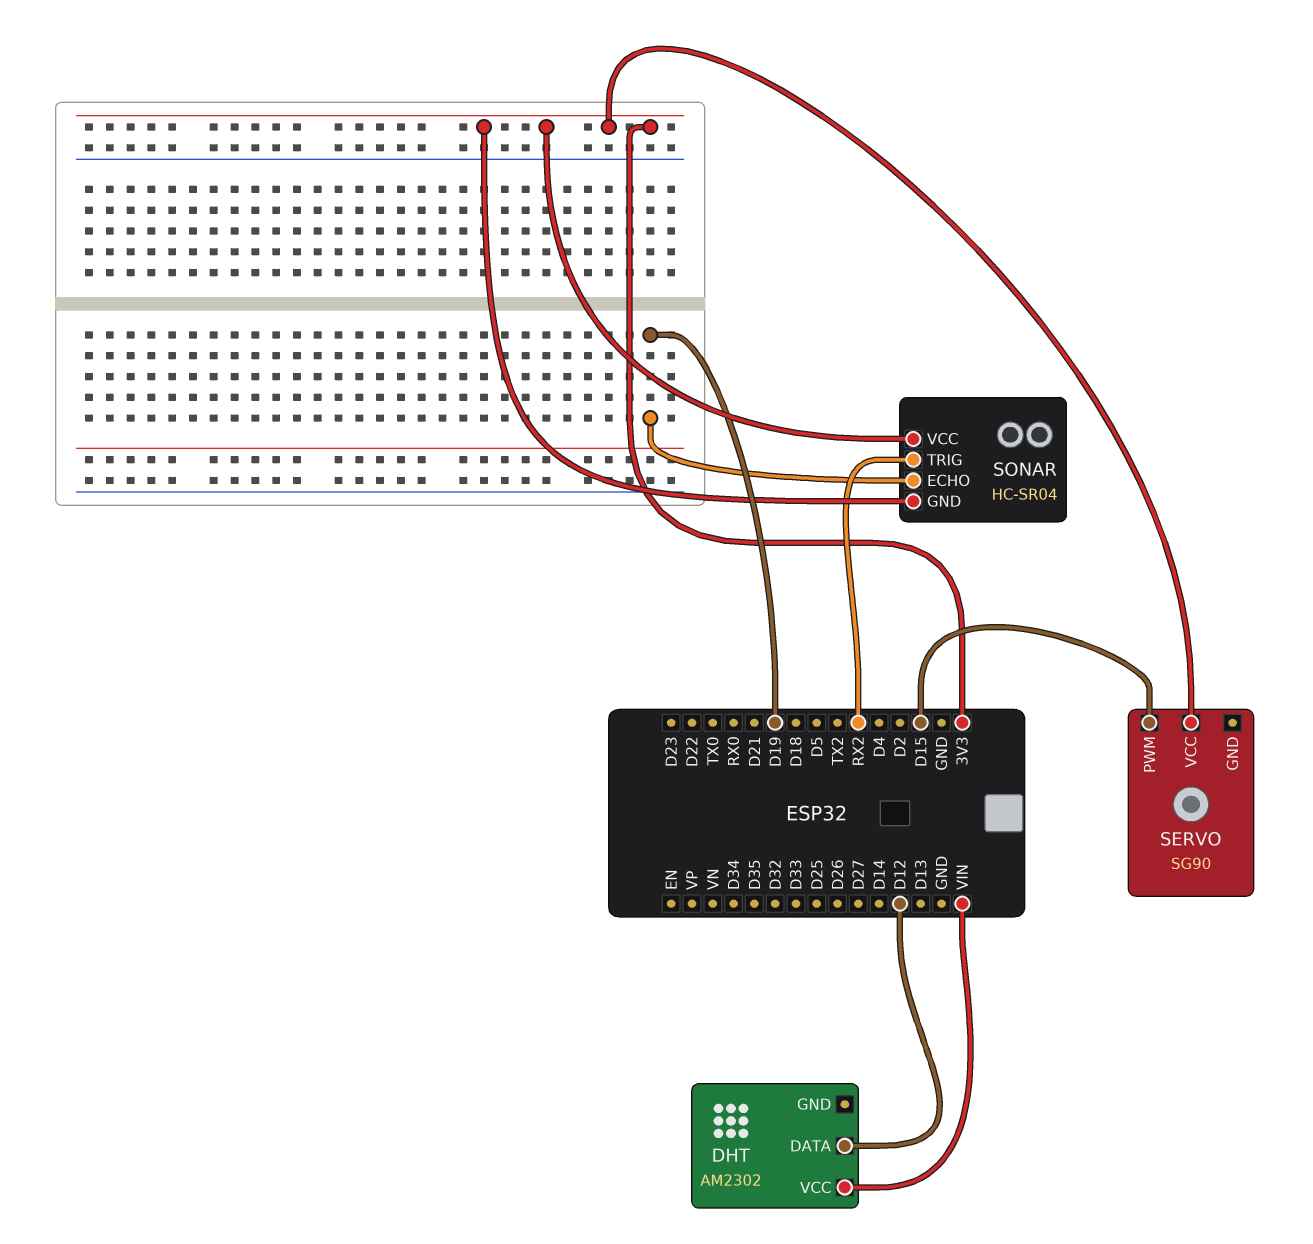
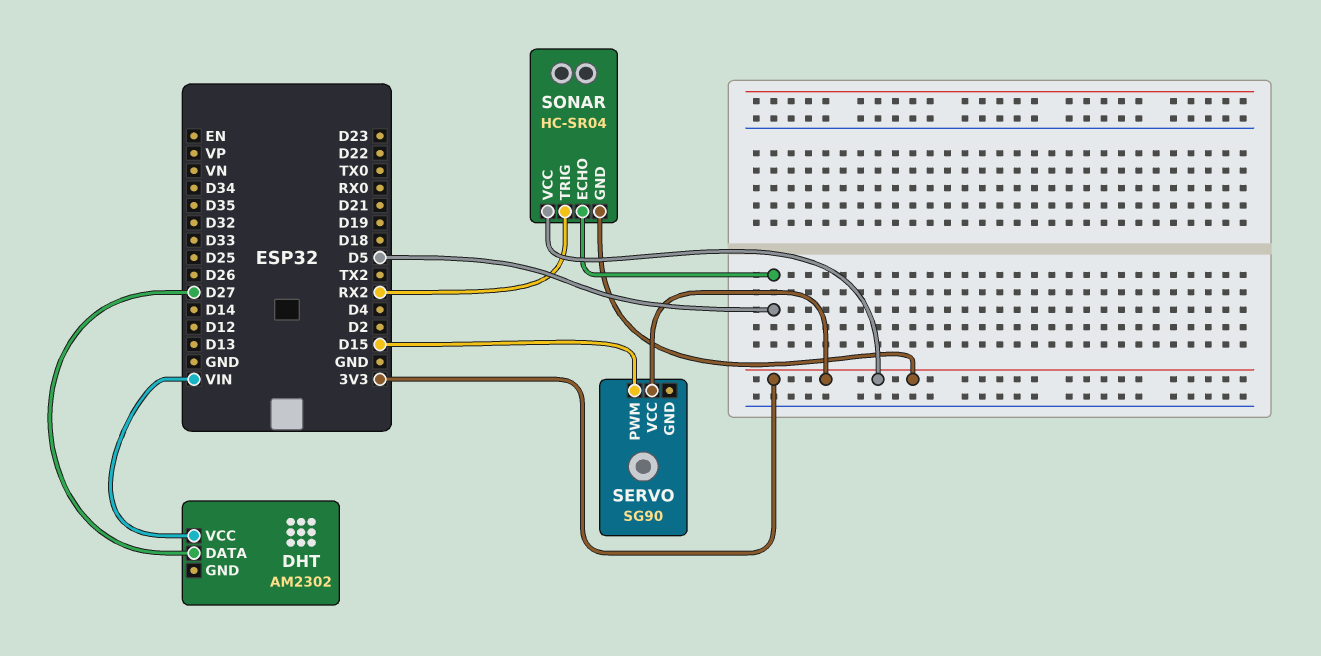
DHT pin DATA: D12 -> D27
SONAR pin ECHO: D19 -> D5

